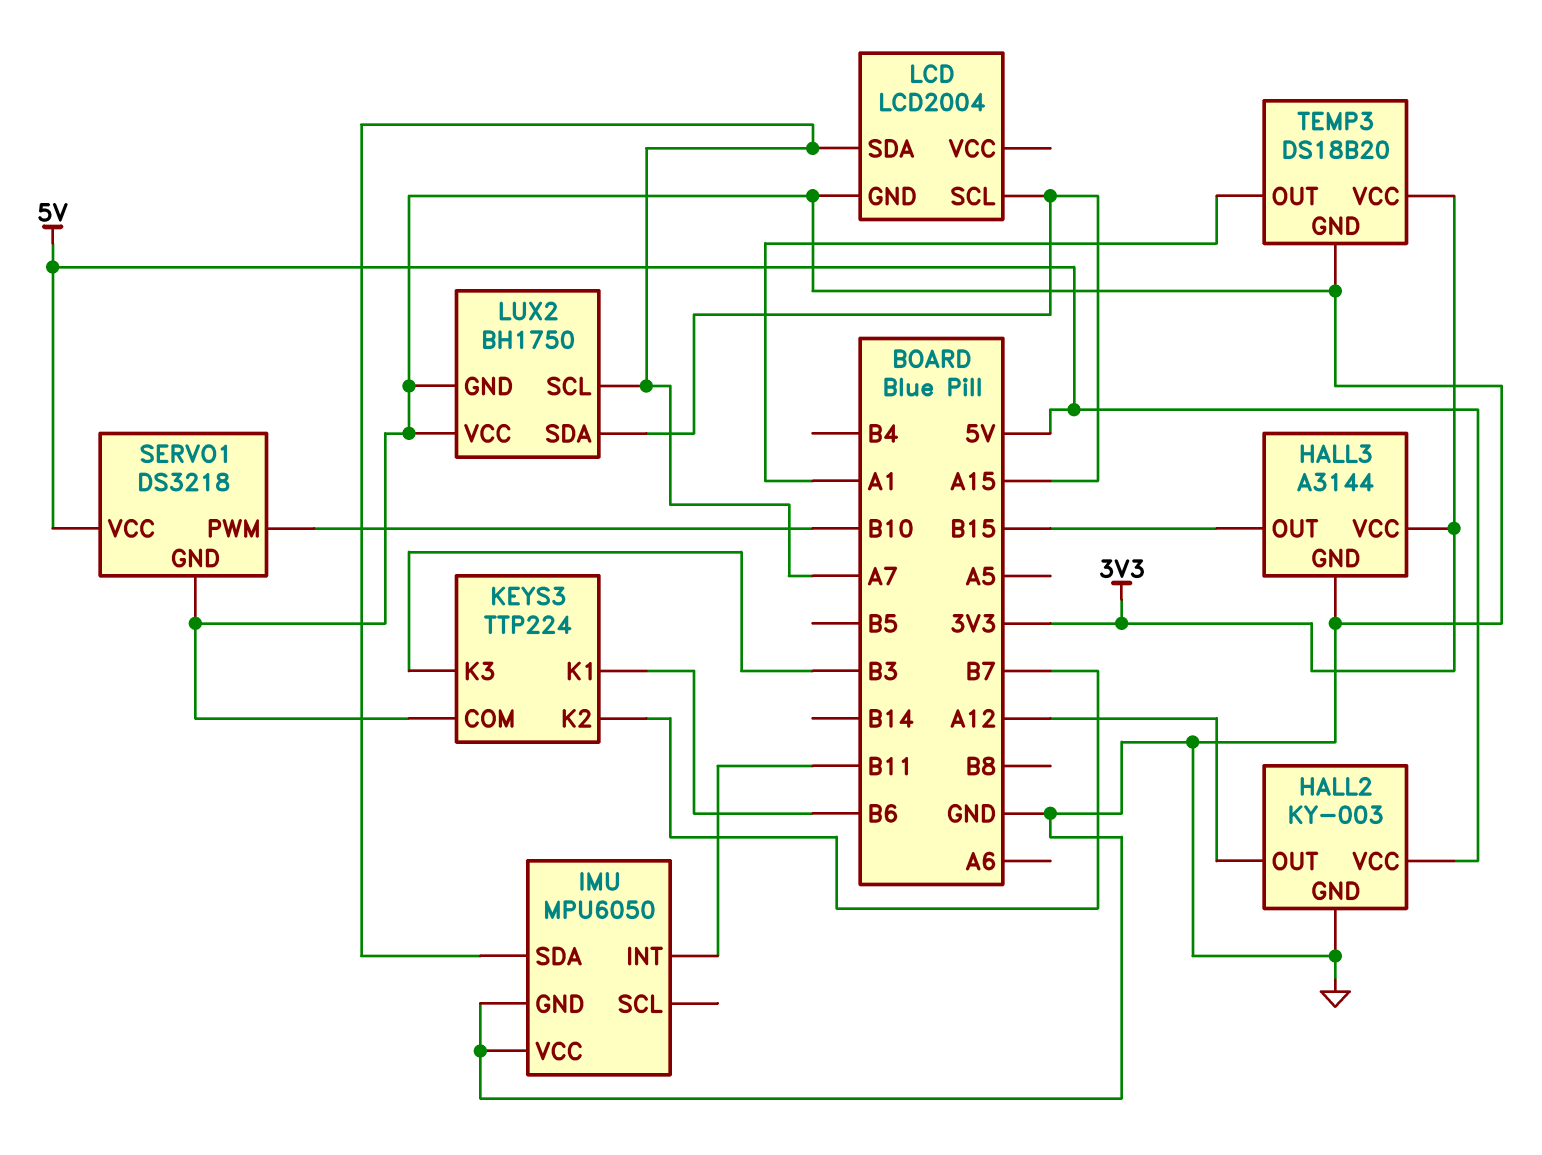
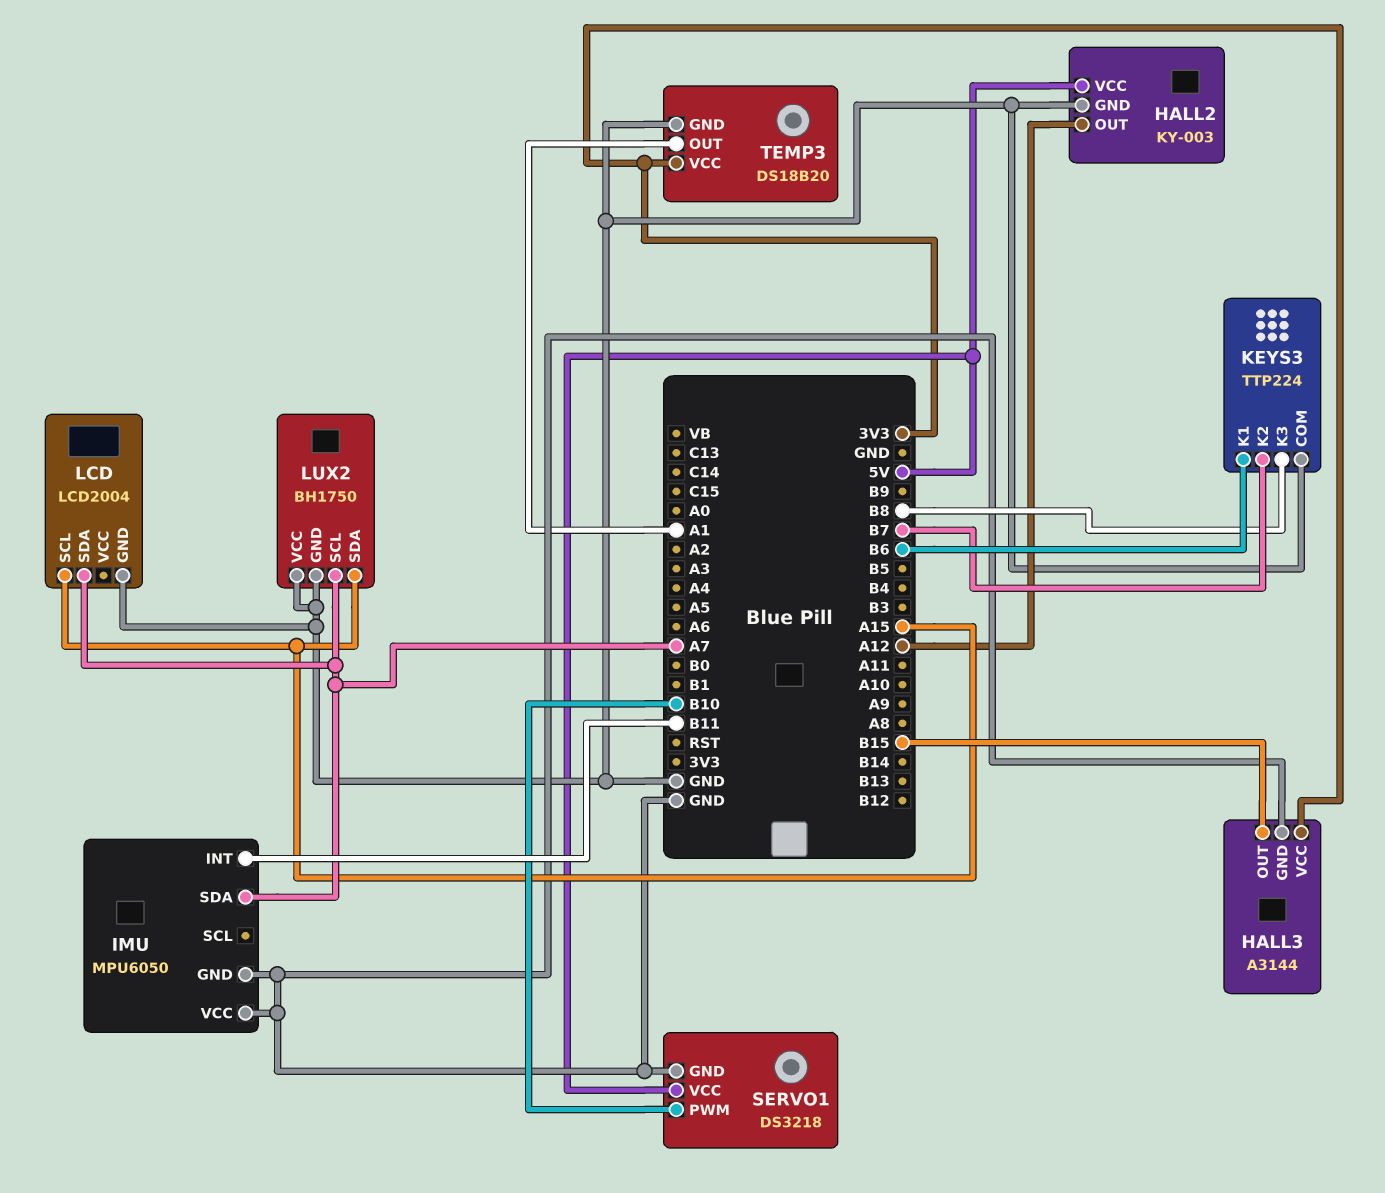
KEYS3 pin K3: B3 -> B8

